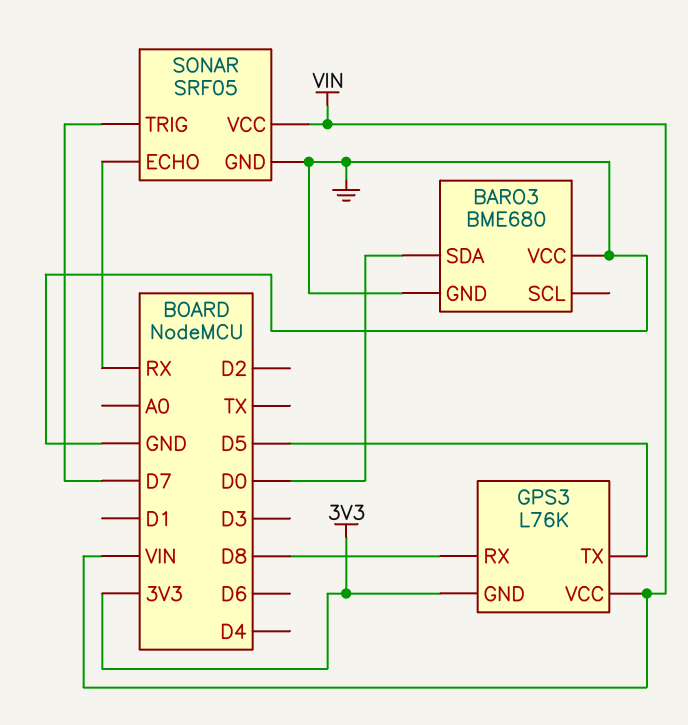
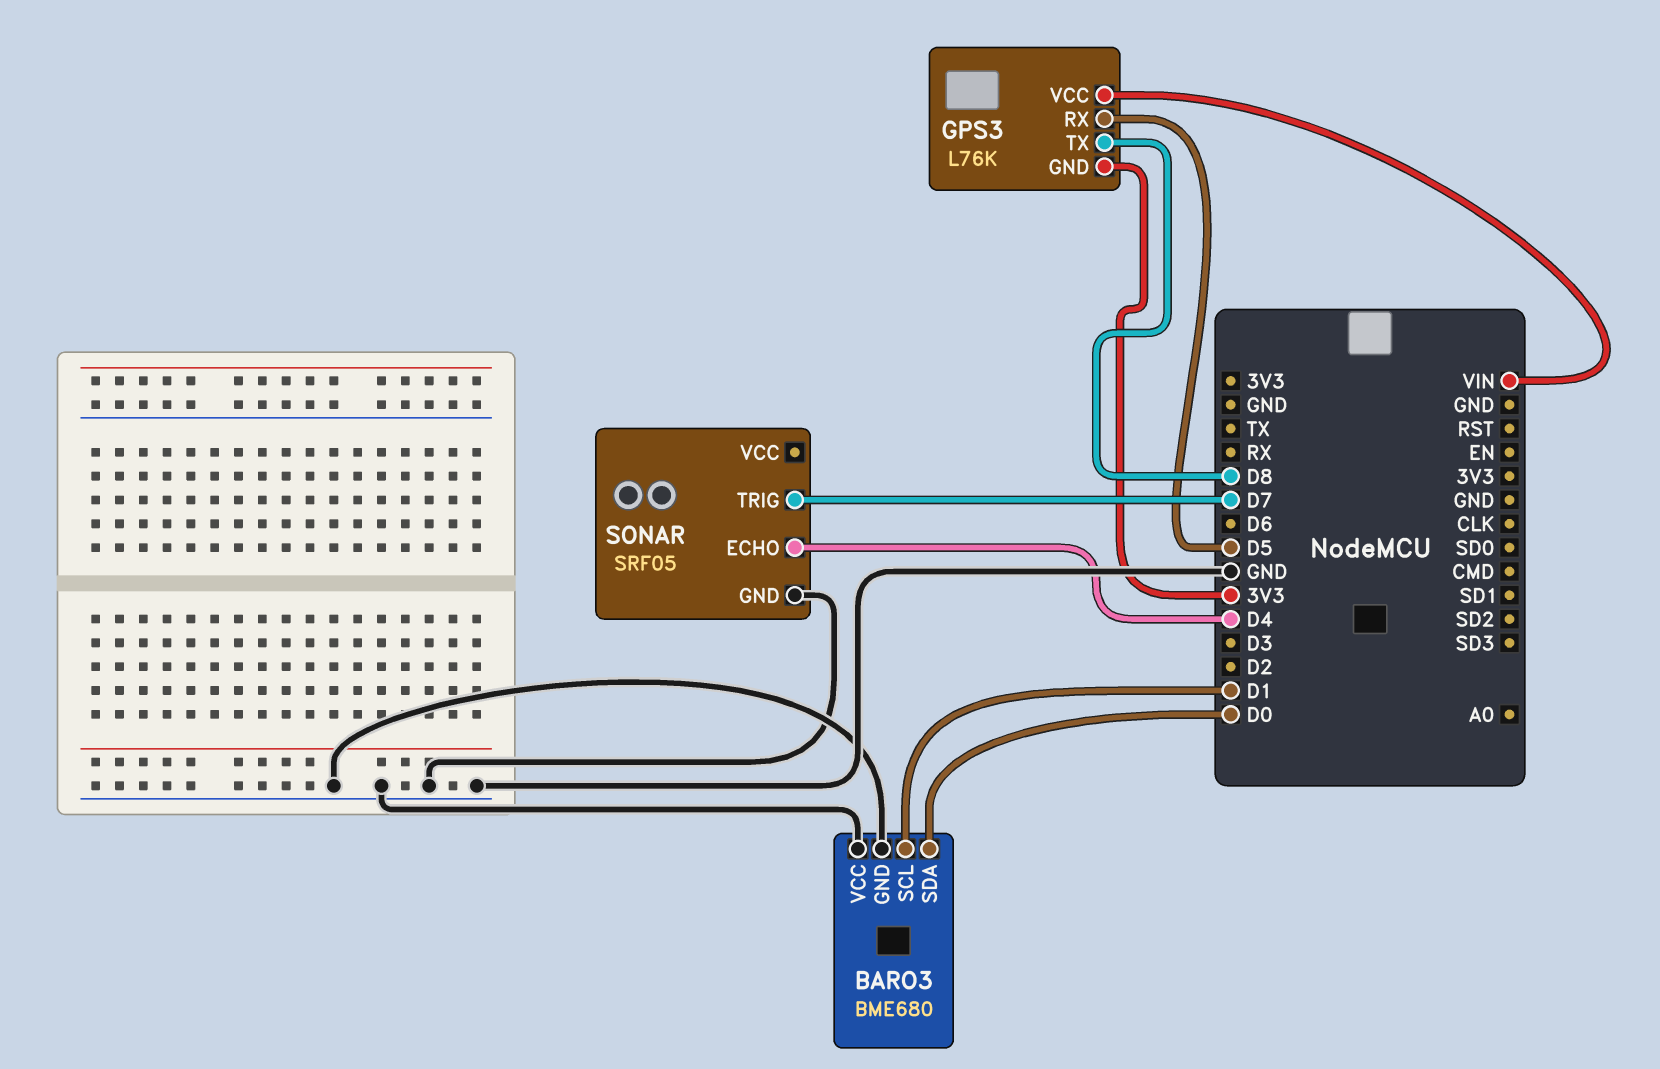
BARO3 pin SCL: none -> D1
GPS3 pin RX: D8 -> D5
GPS3 pin TX: D5 -> D8
SONAR pin ECHO: RX -> D4
SONAR pin VCC: VIN -> none

